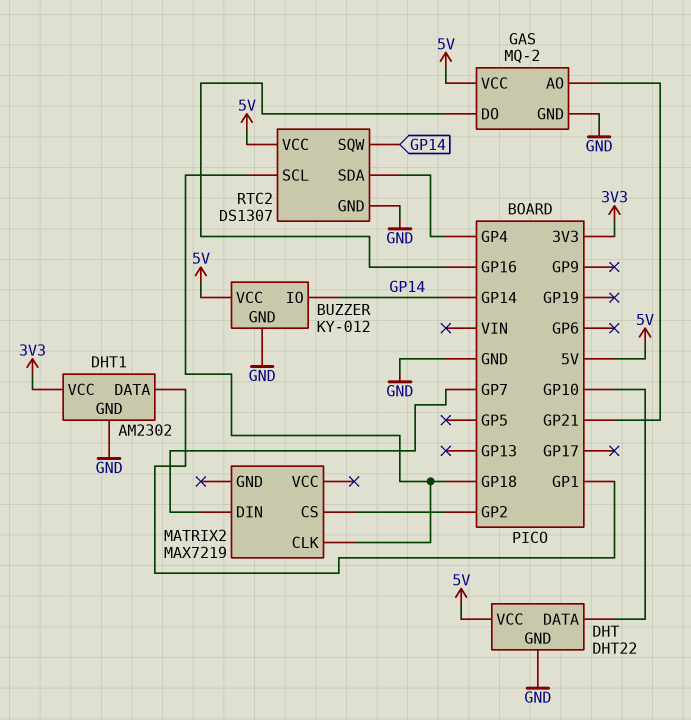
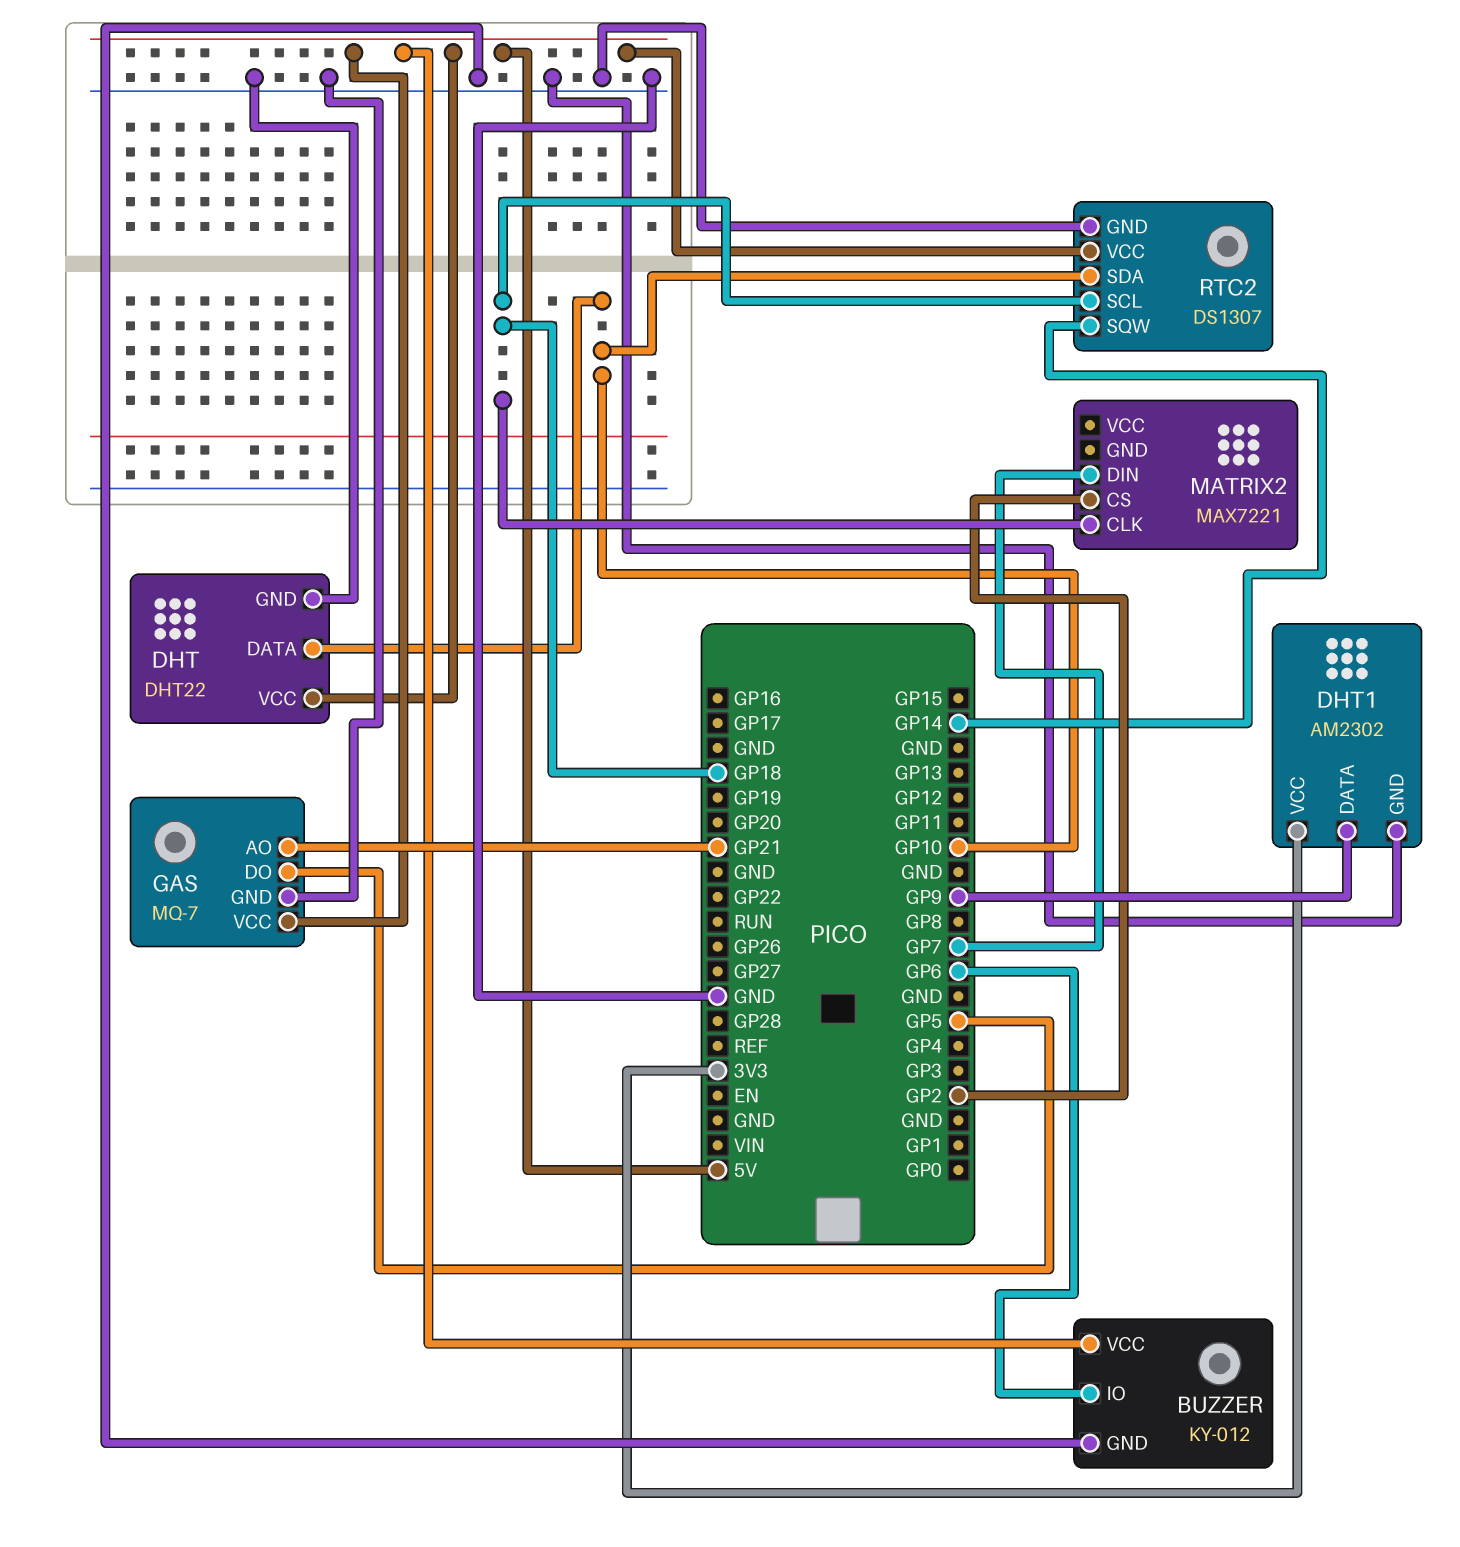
BUZZER pin IO: GP14 -> GP6
DHT1 pin DATA: GP1 -> GP9
GAS: MQ-2 -> MQ-7
GAS pin DO: GP16 -> GP5
MATRIX2: MAX7219 -> MAX7221
RTC2 pin SDA: GP4 -> GP10

